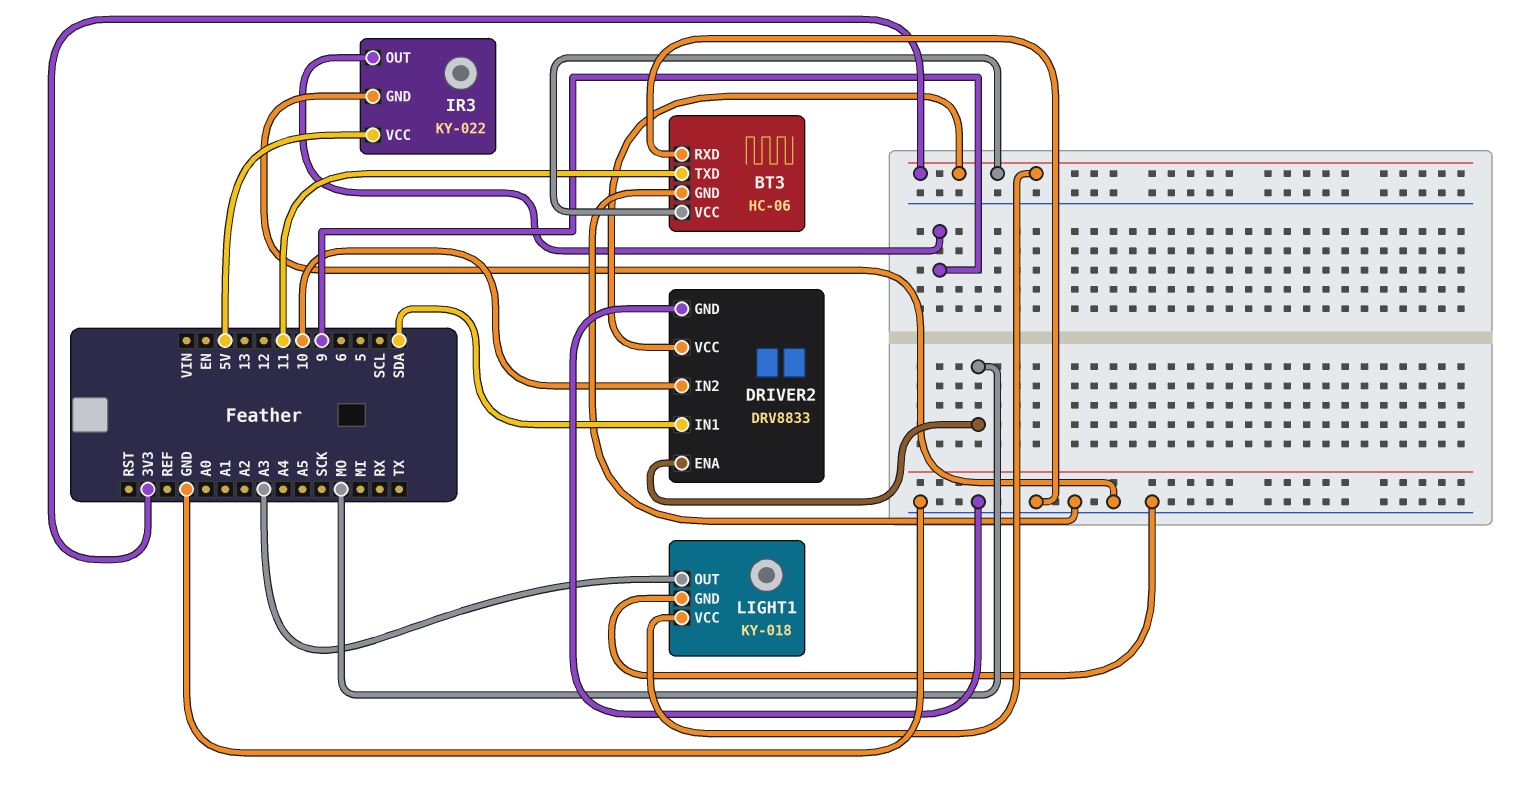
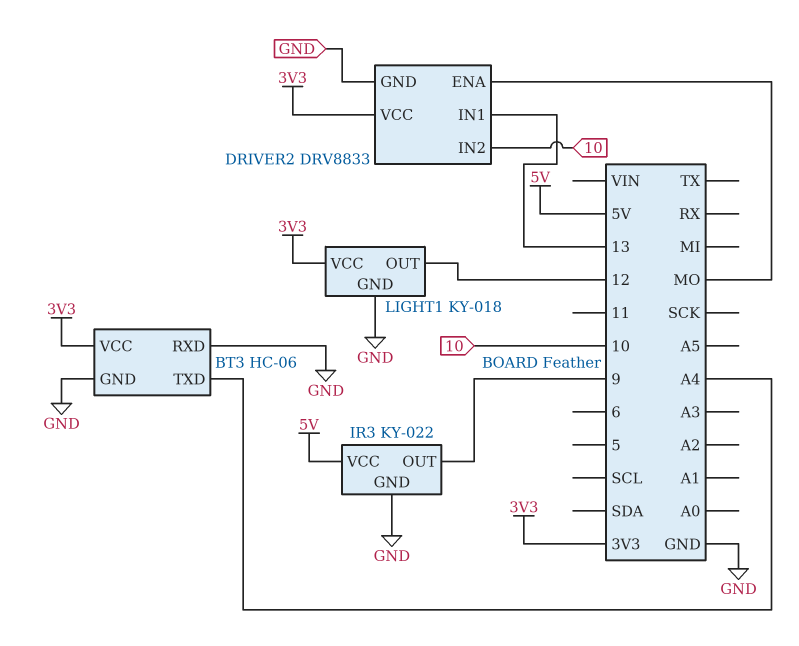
BT3 pin TXD: 11 -> A4
DRIVER2 pin IN1: SDA -> 13
LIGHT1 pin OUT: A3 -> 12

